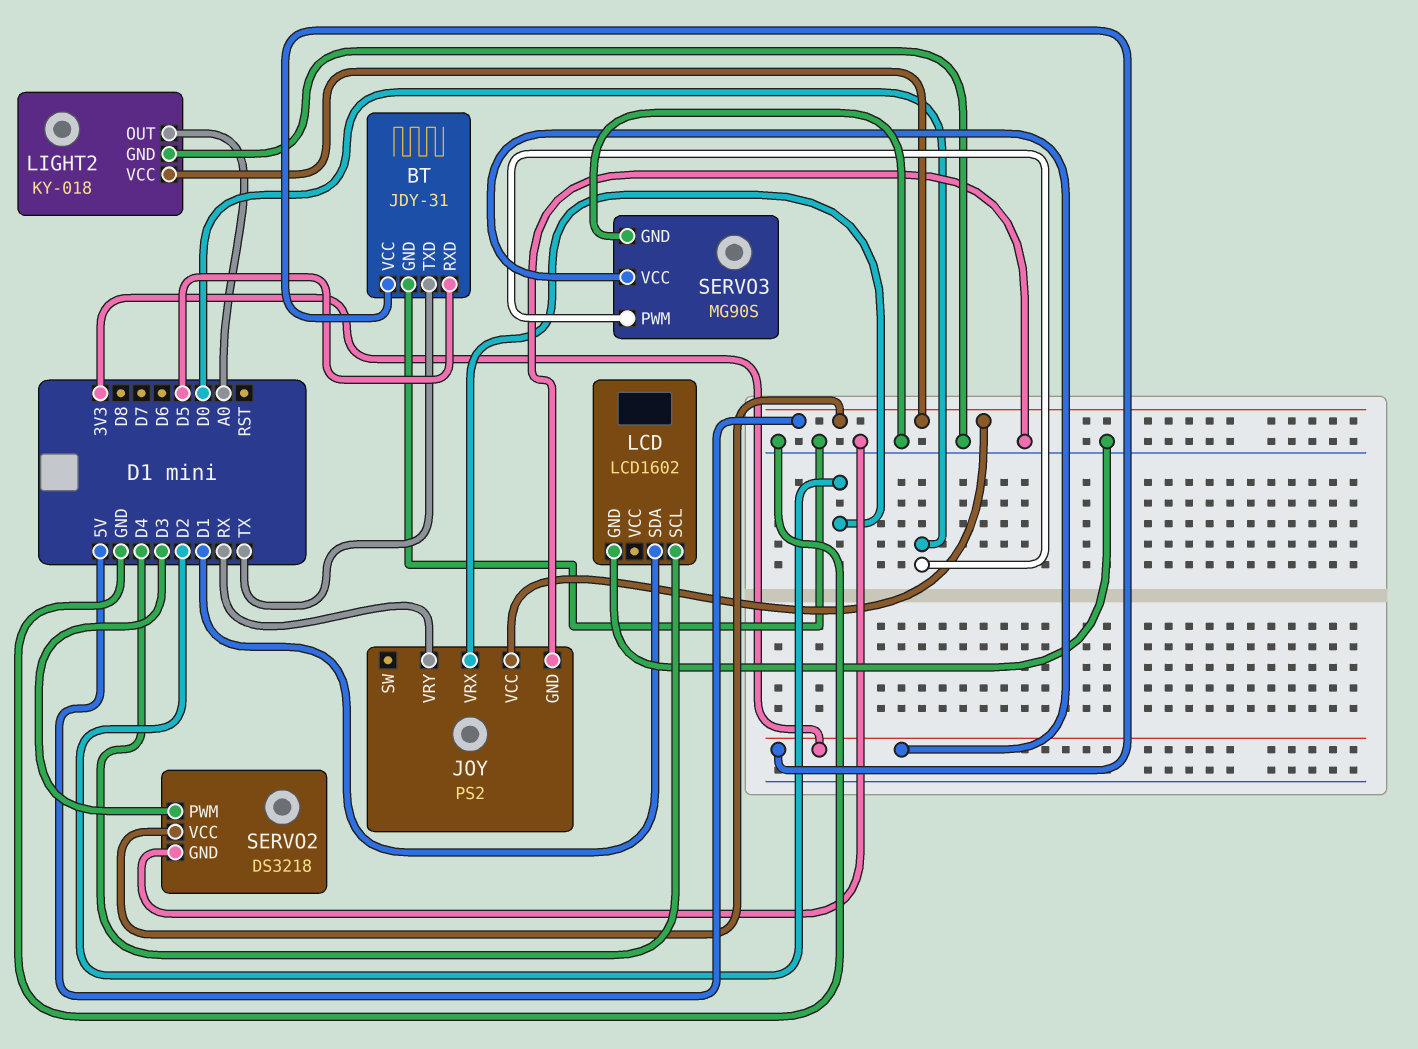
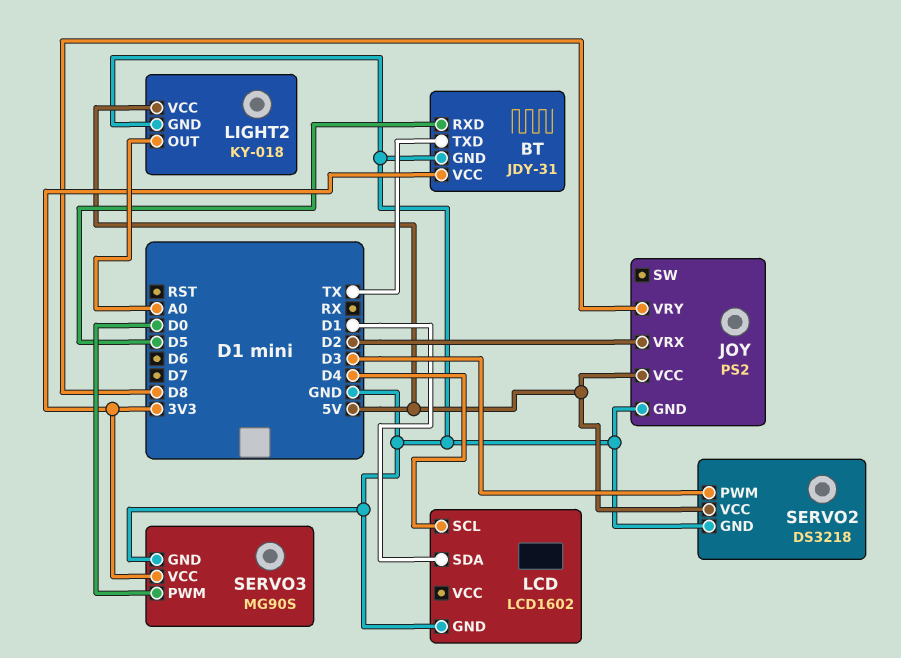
JOY pin VRY: RX -> D8

